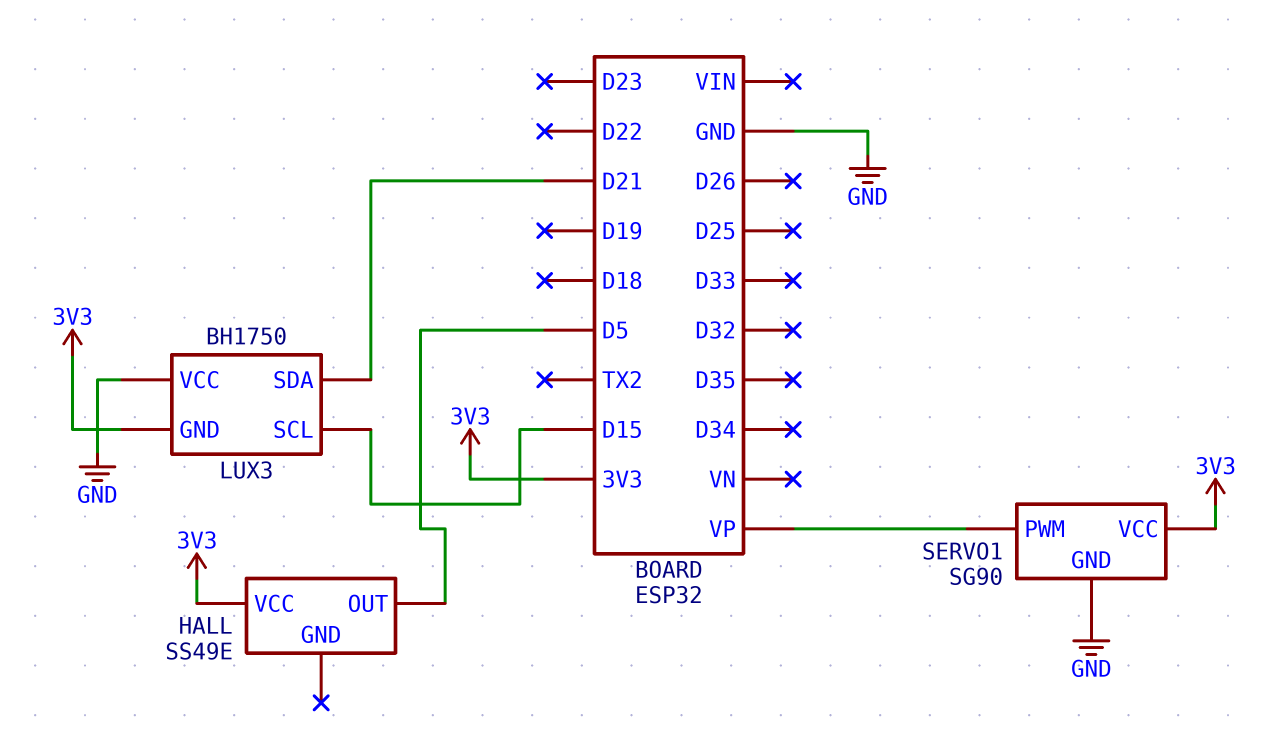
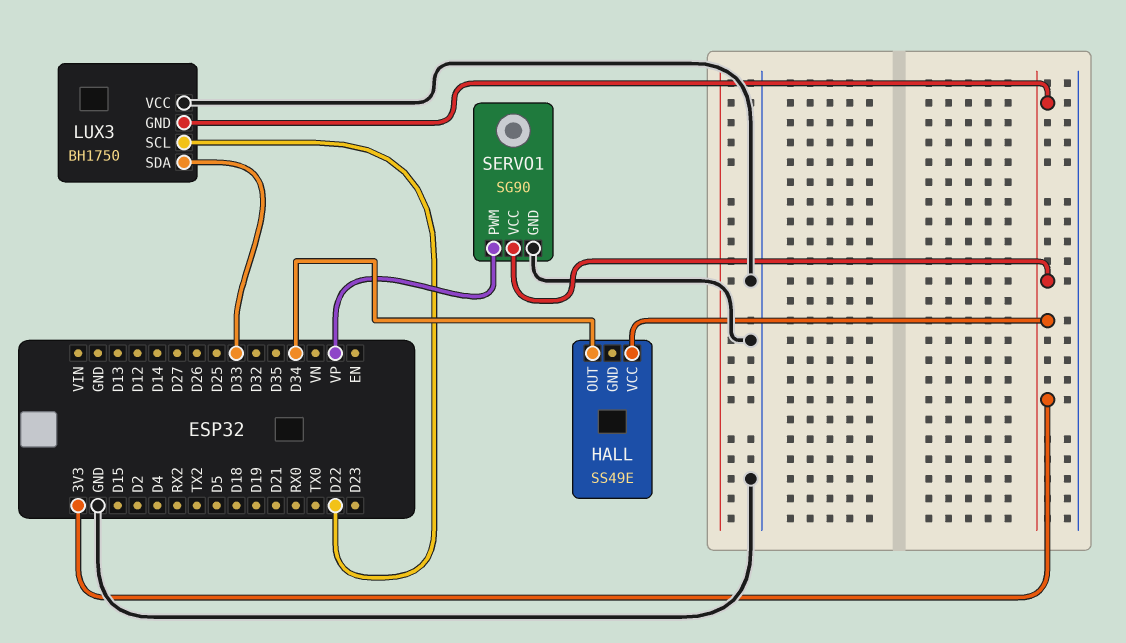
HALL pin OUT: D5 -> D34
LUX3 pin SCL: D15 -> D22
LUX3 pin SDA: D21 -> D33

